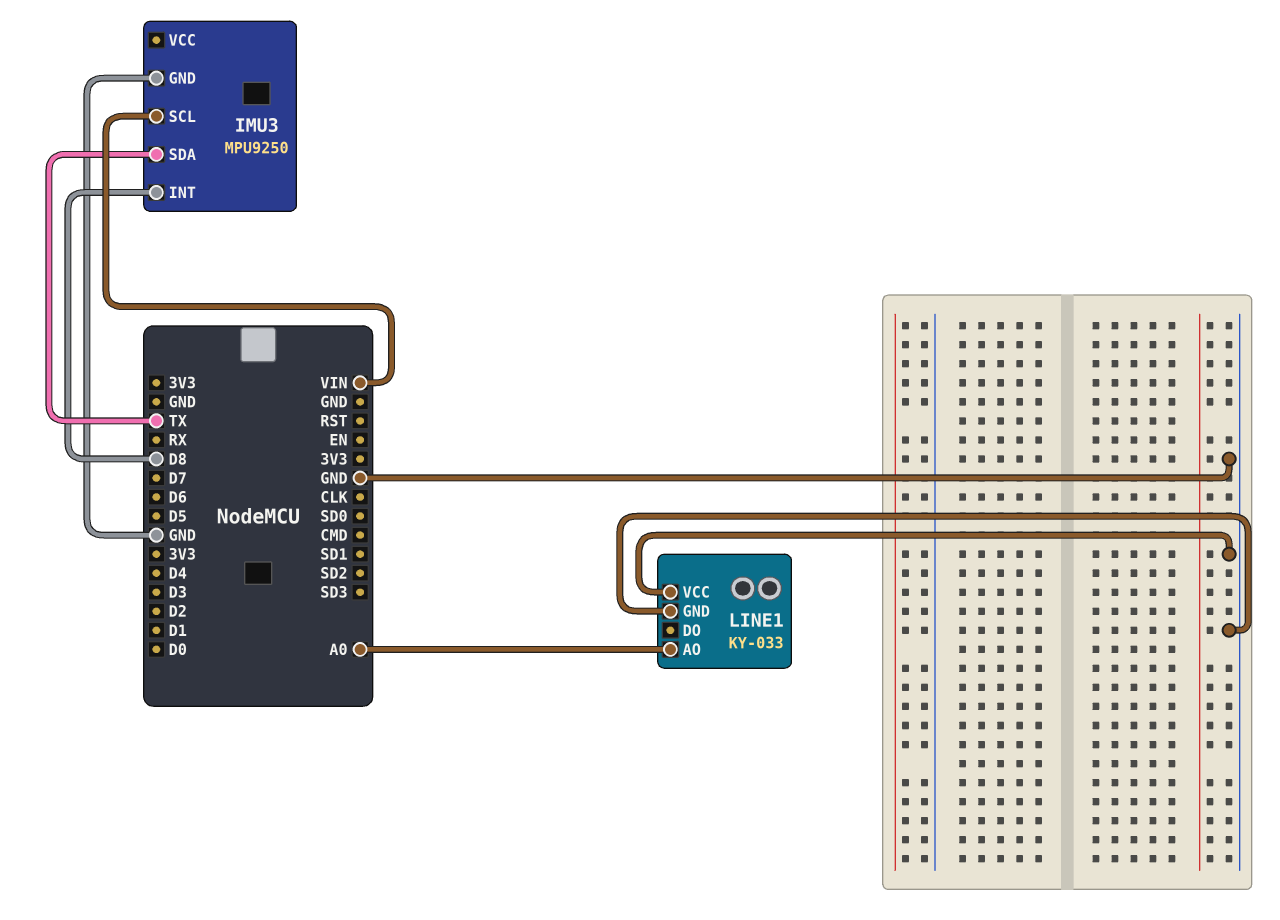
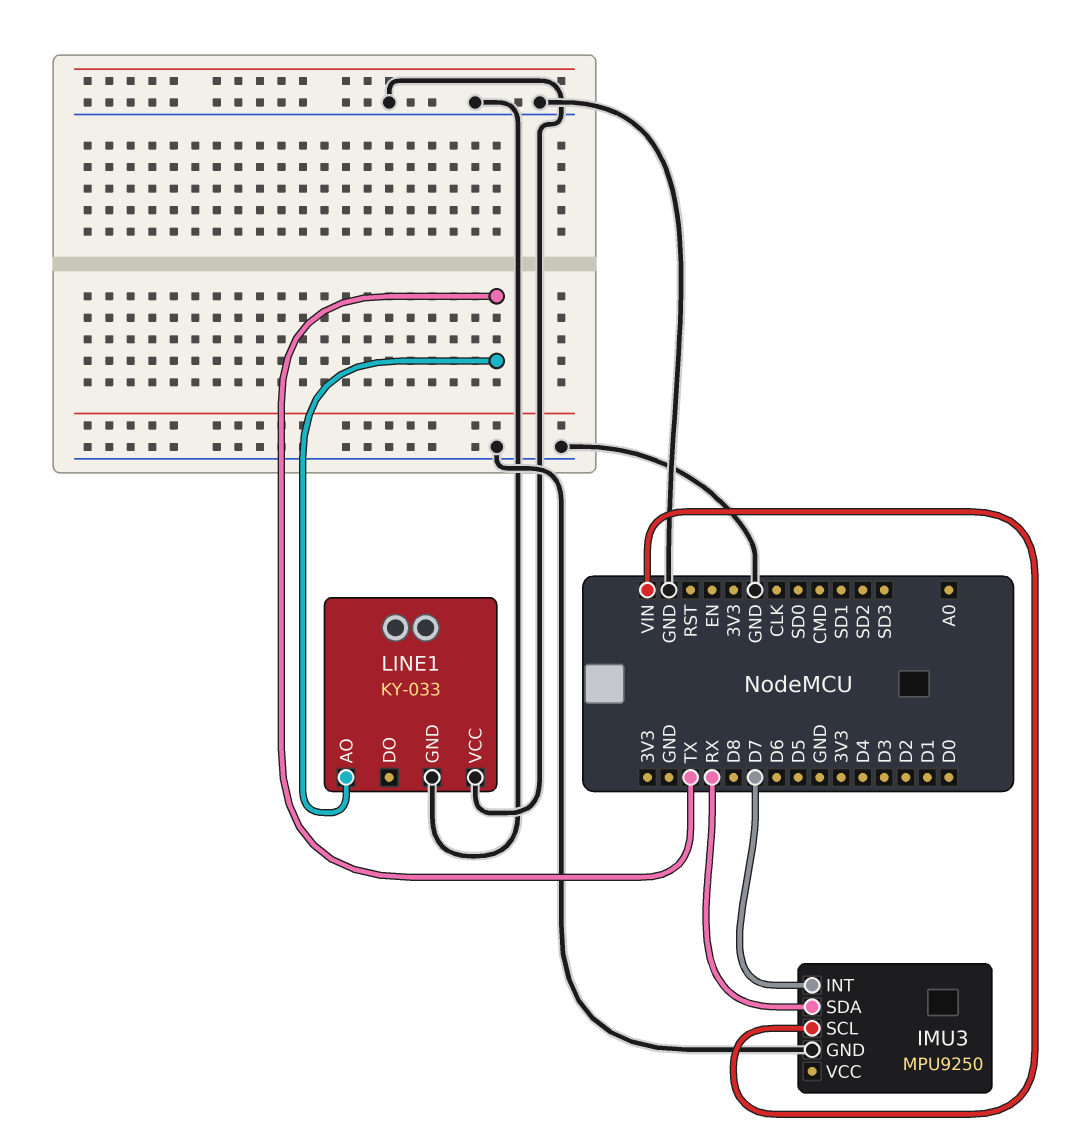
IMU3 pin INT: D8 -> D7
IMU3 pin SDA: TX -> RX
LINE1 pin AO: A0 -> TX

